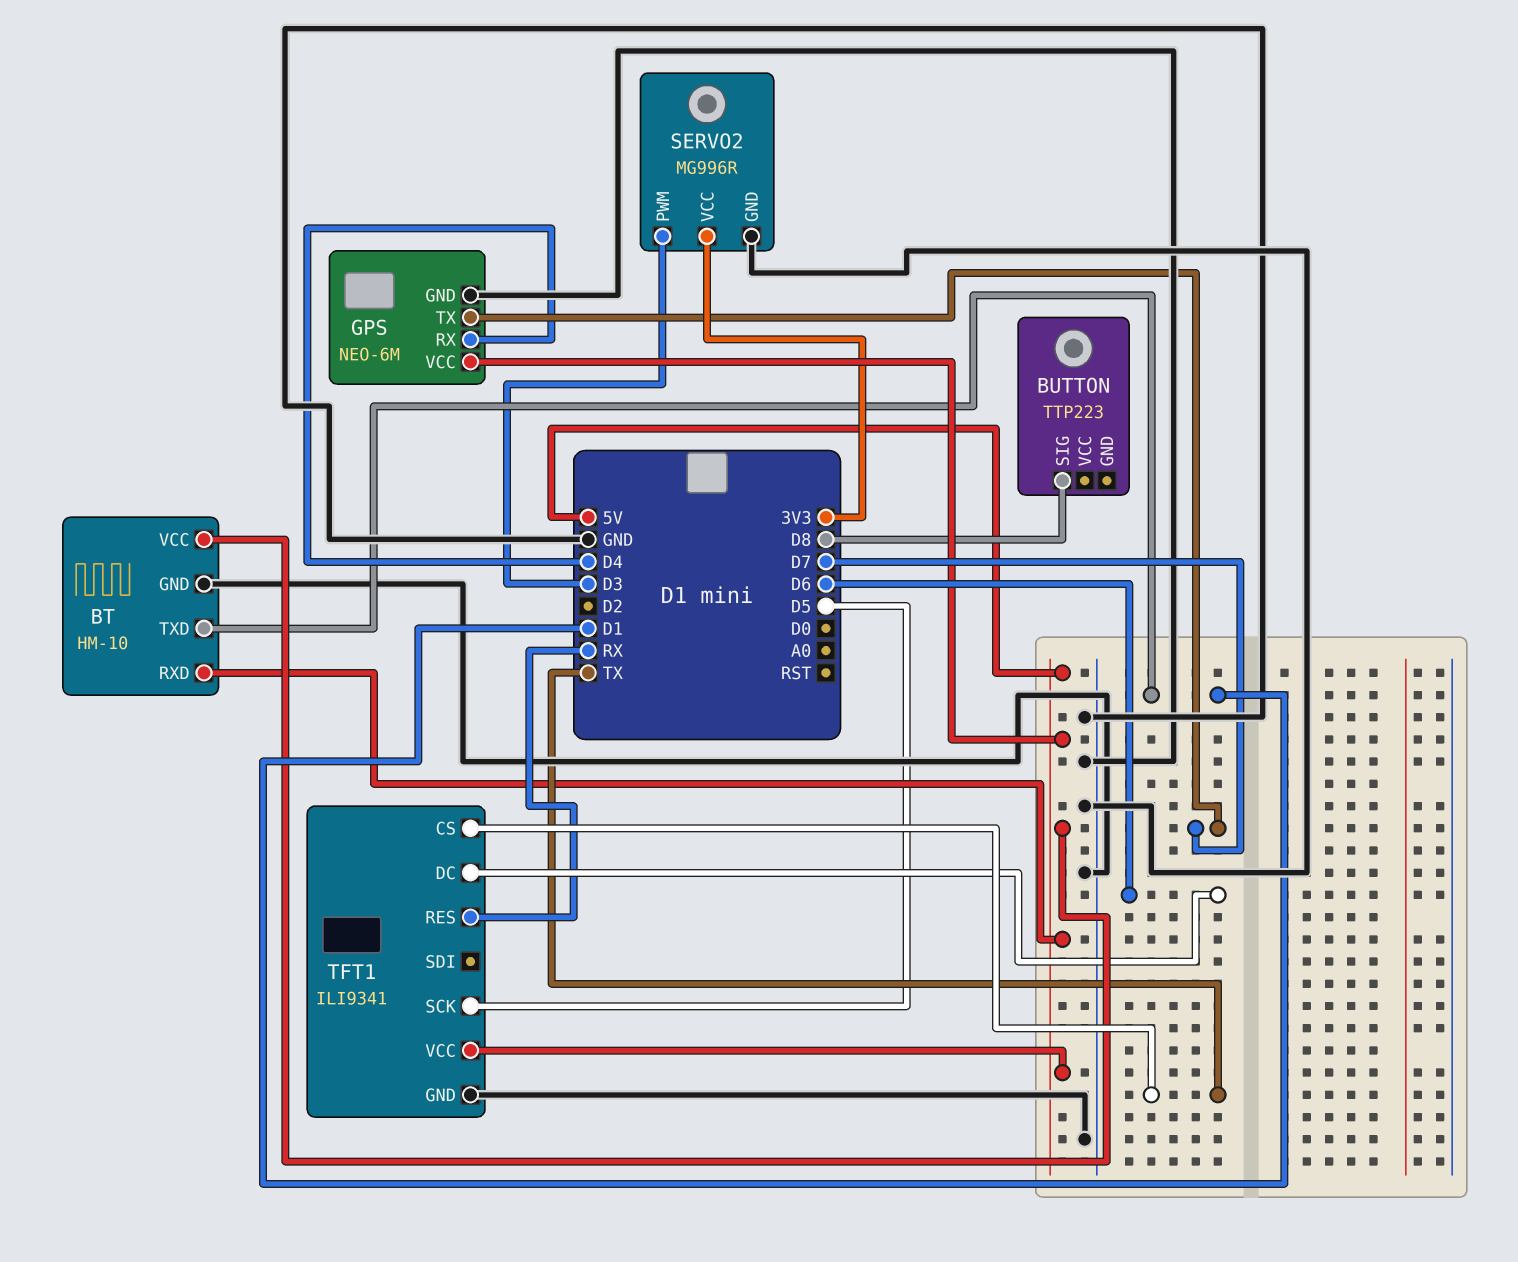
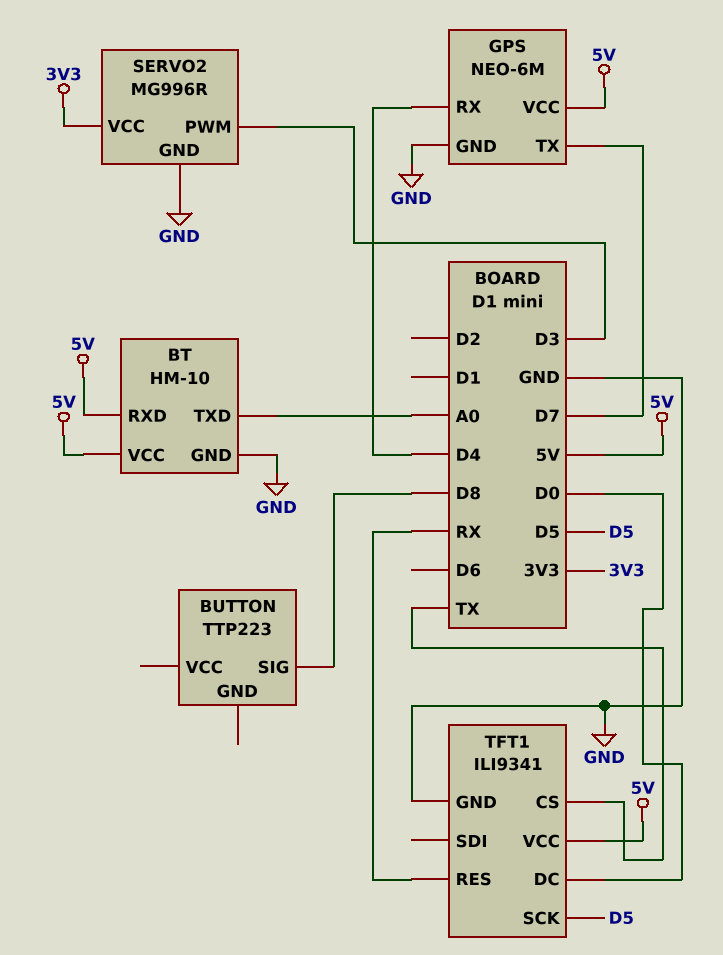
BT pin TXD: D1 -> A0
TFT1 pin DC: D6 -> D0

